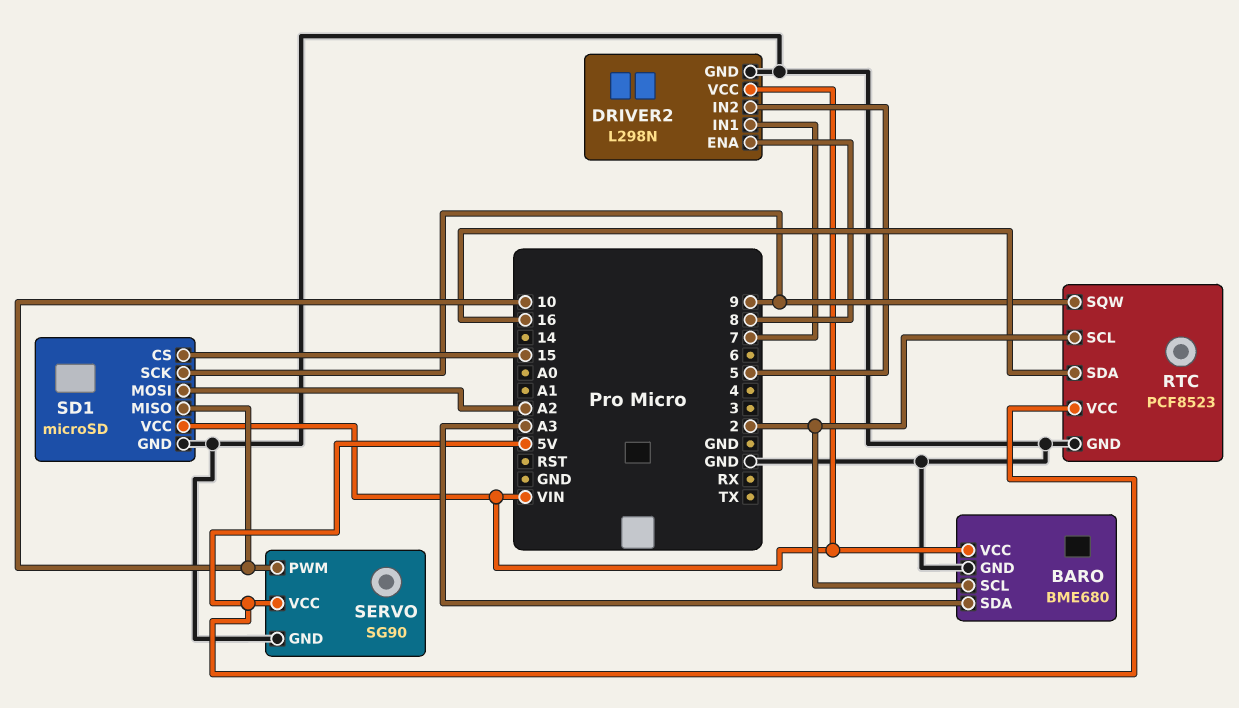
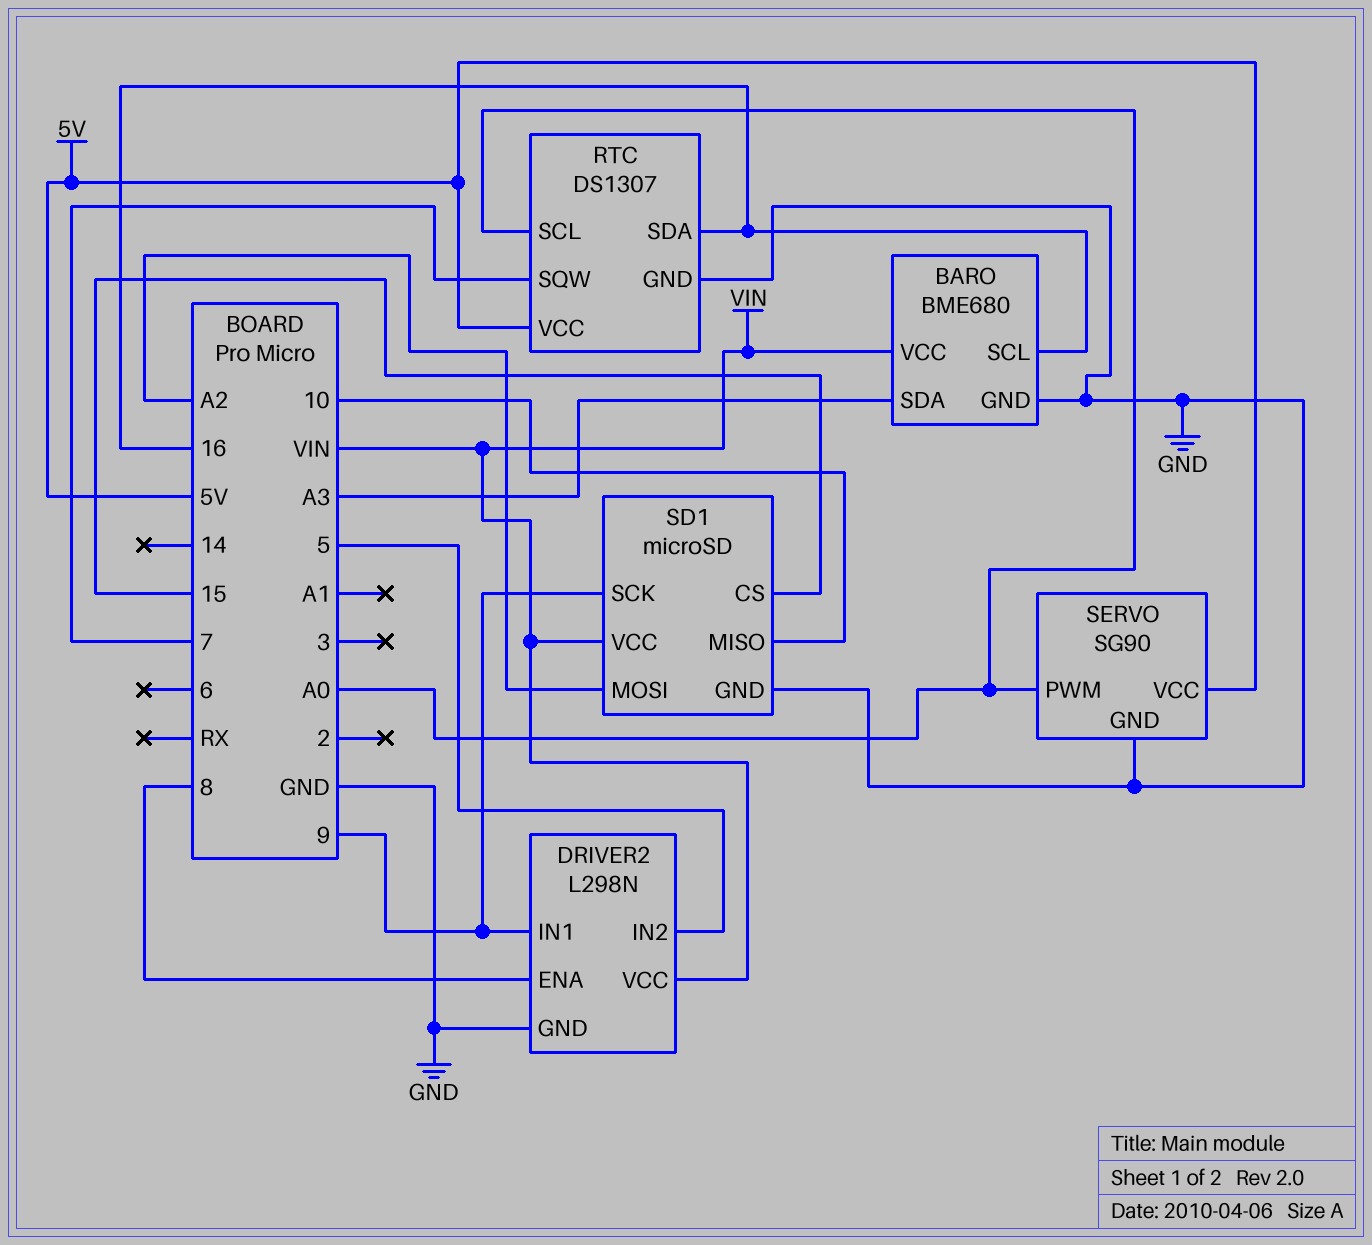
BARO pin SCL: 2 -> 16
DRIVER2 pin IN1: 7 -> 9
RTC: PCF8523 -> DS1307
RTC pin SCL: 2 -> A0
RTC pin SQW: 9 -> 7
SERVO pin PWM: 10 -> A0

